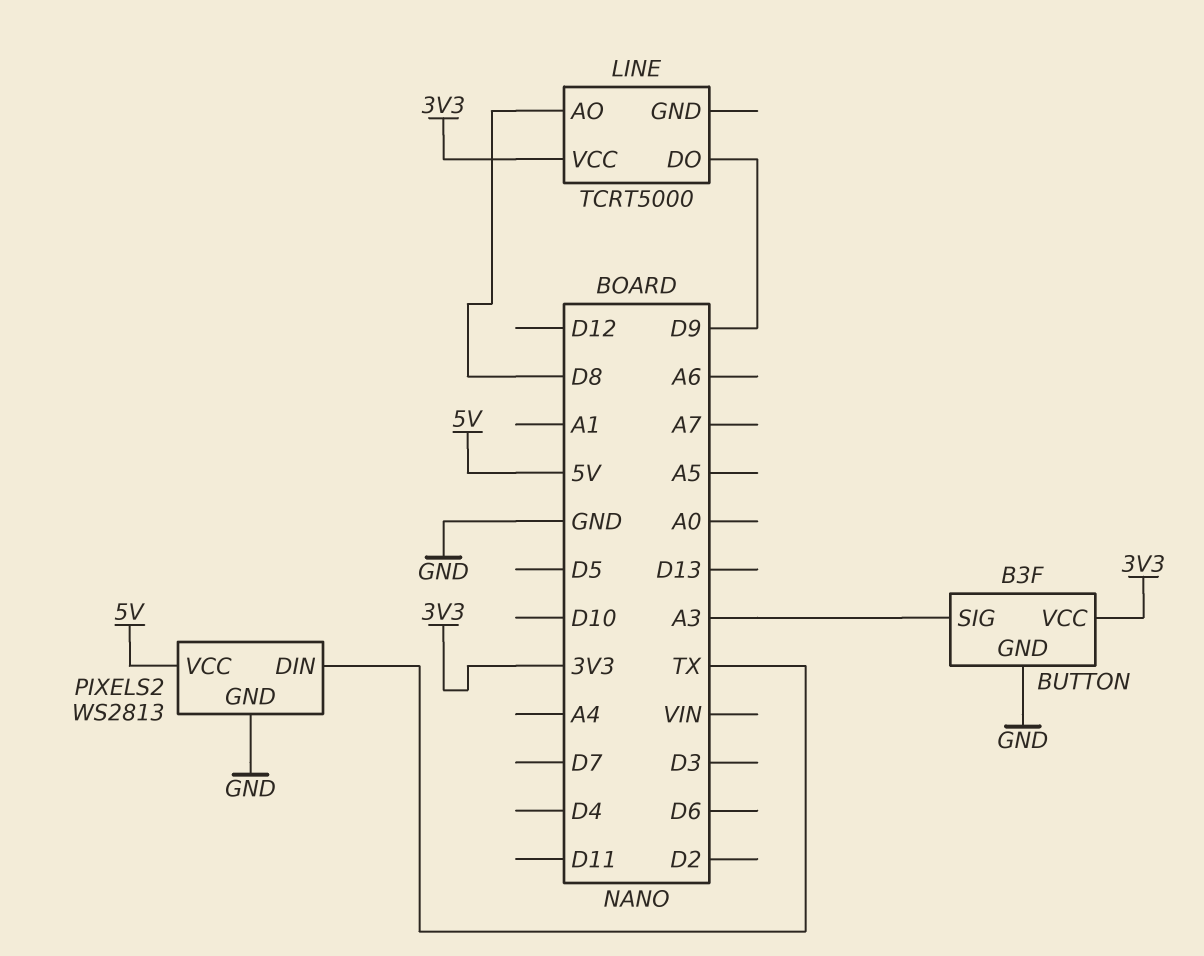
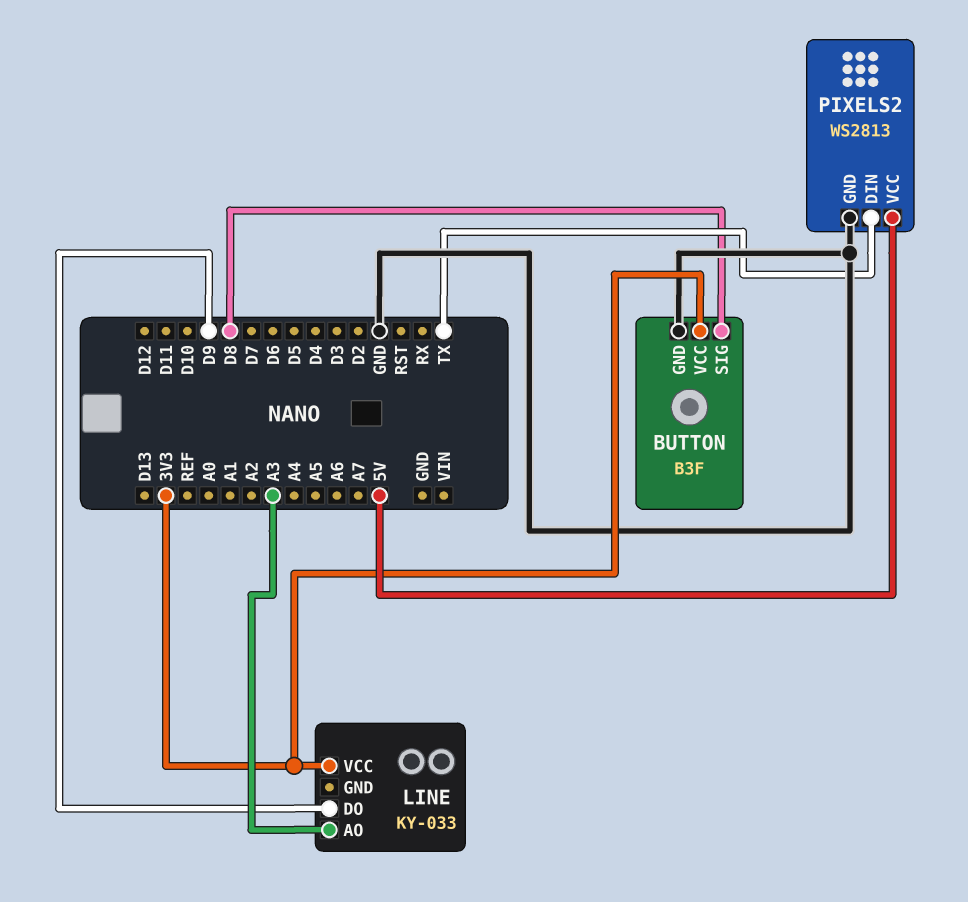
BUTTON pin SIG: A3 -> D8
LINE: TCRT5000 -> KY-033
LINE pin AO: D8 -> A3

